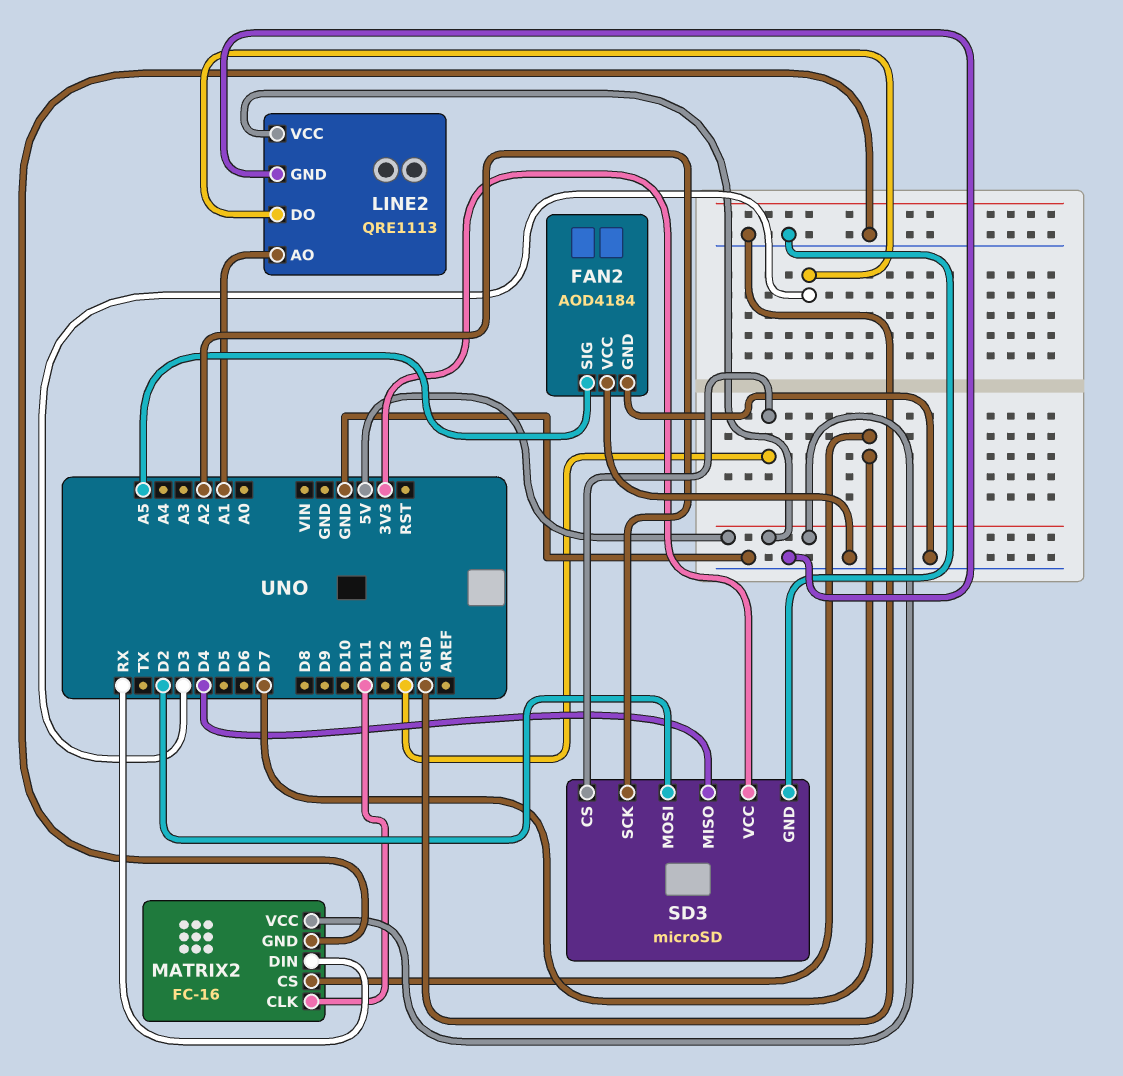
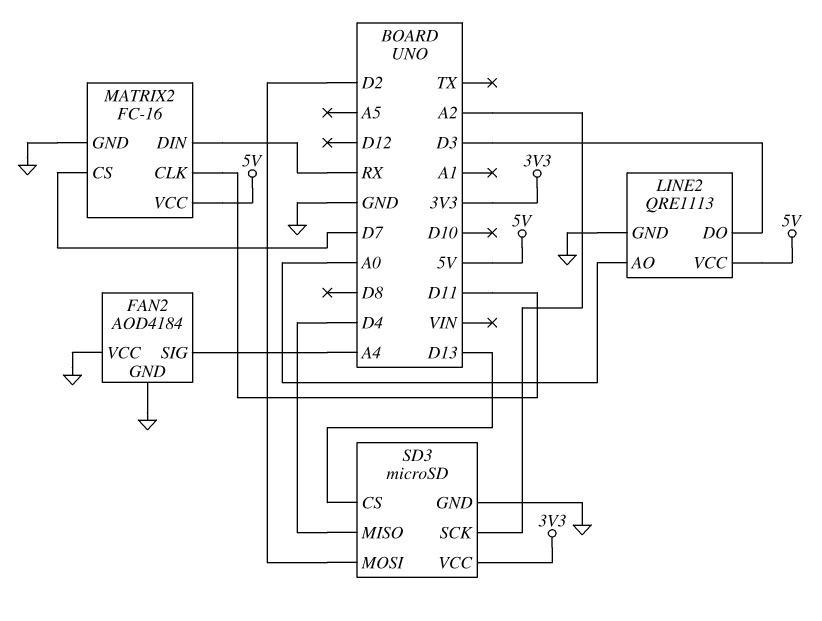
FAN2 pin SIG: A5 -> A4
LINE2 pin AO: A1 -> A0

